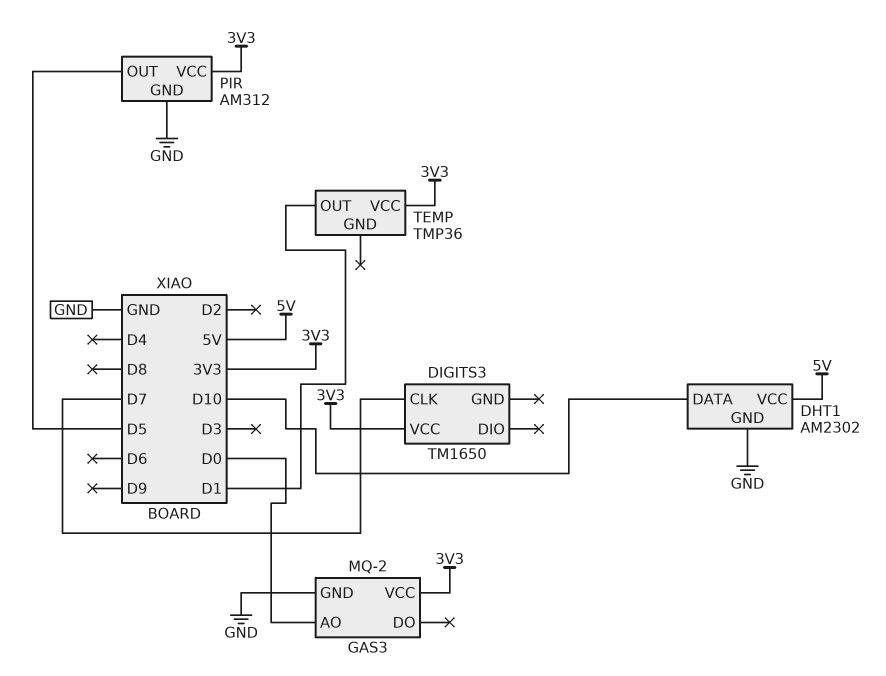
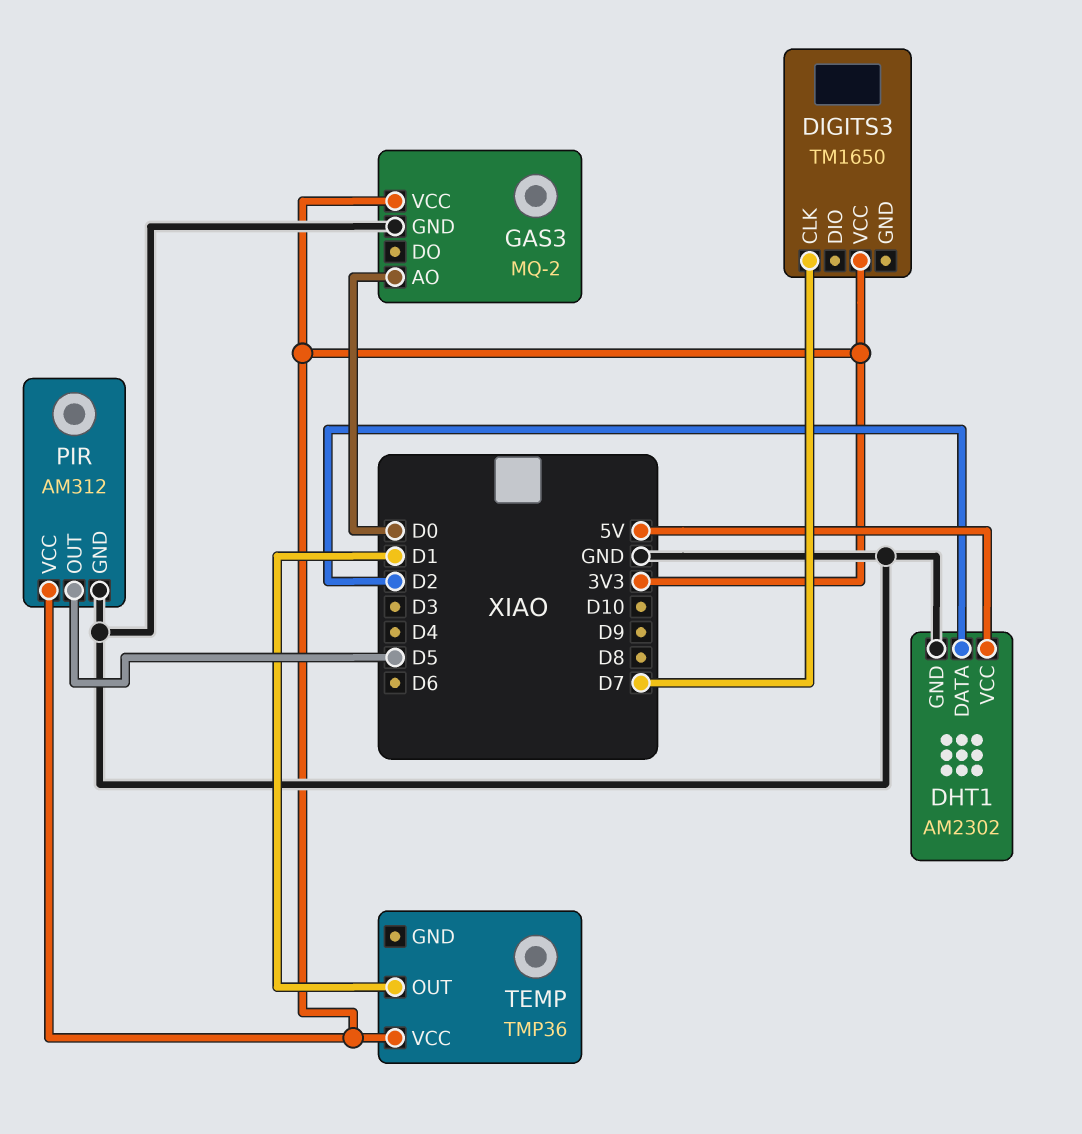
DHT1 pin DATA: D10 -> D2

